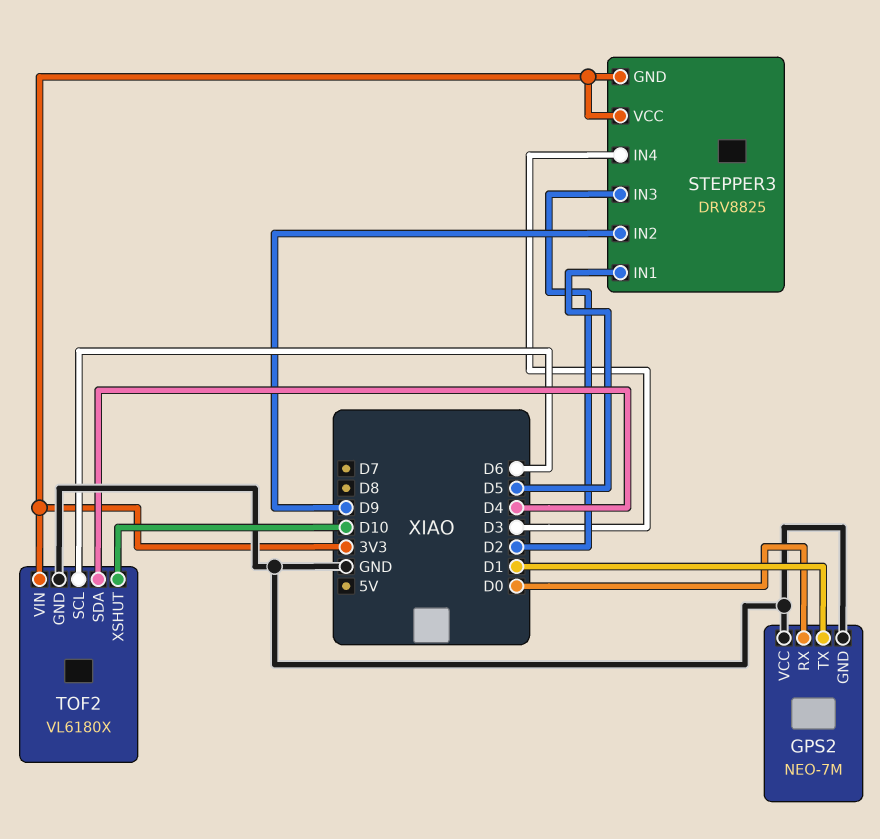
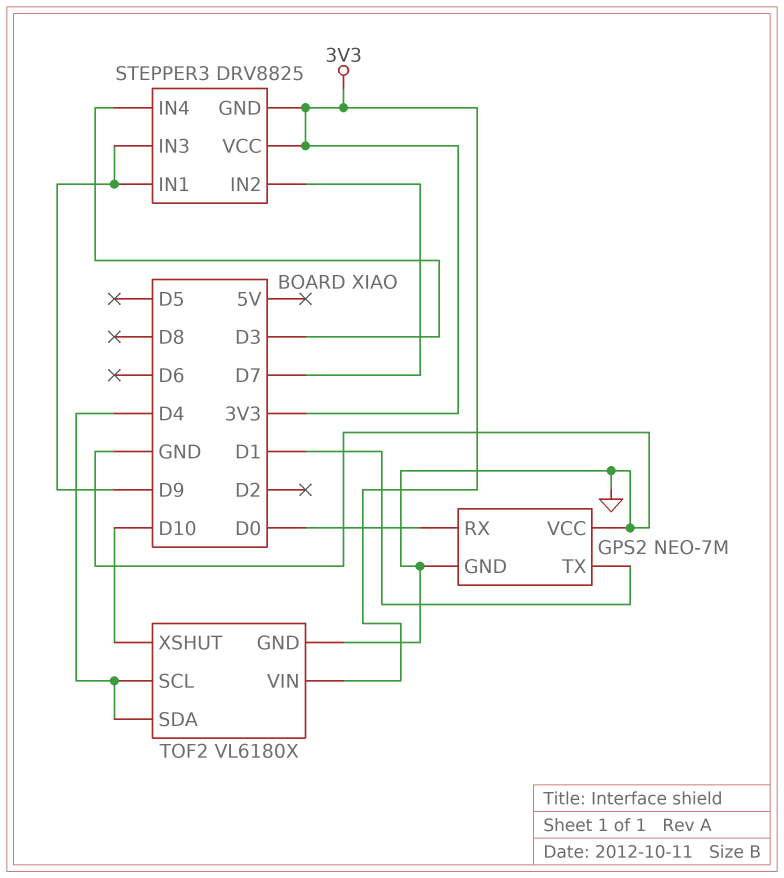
STEPPER3 pin IN1: D5 -> D9
STEPPER3 pin IN2: D9 -> D7
STEPPER3 pin IN3: D2 -> D9
TOF2 pin SCL: D6 -> D4

